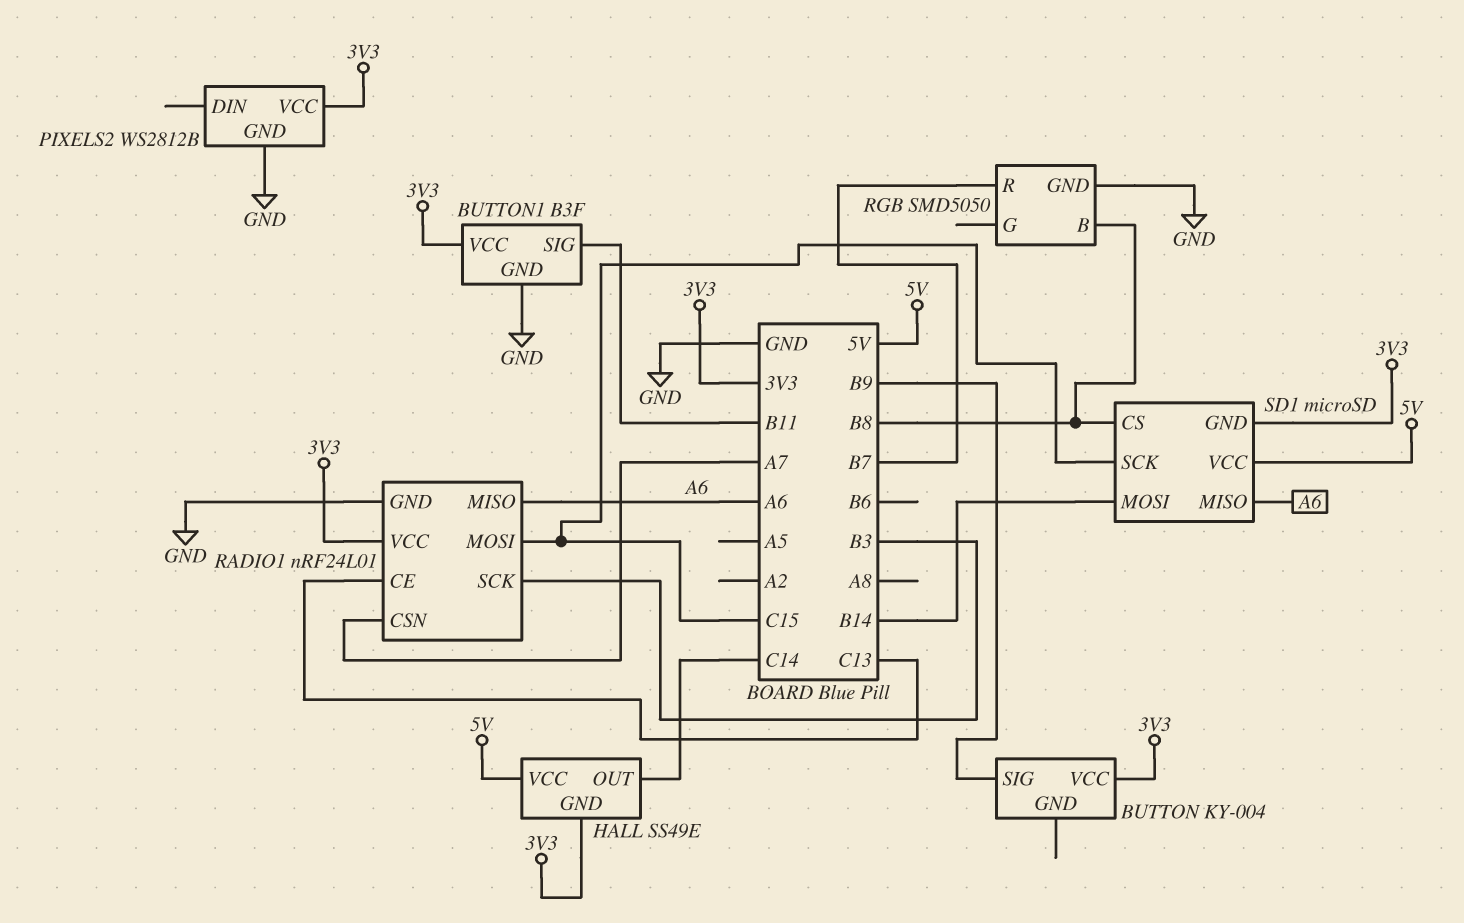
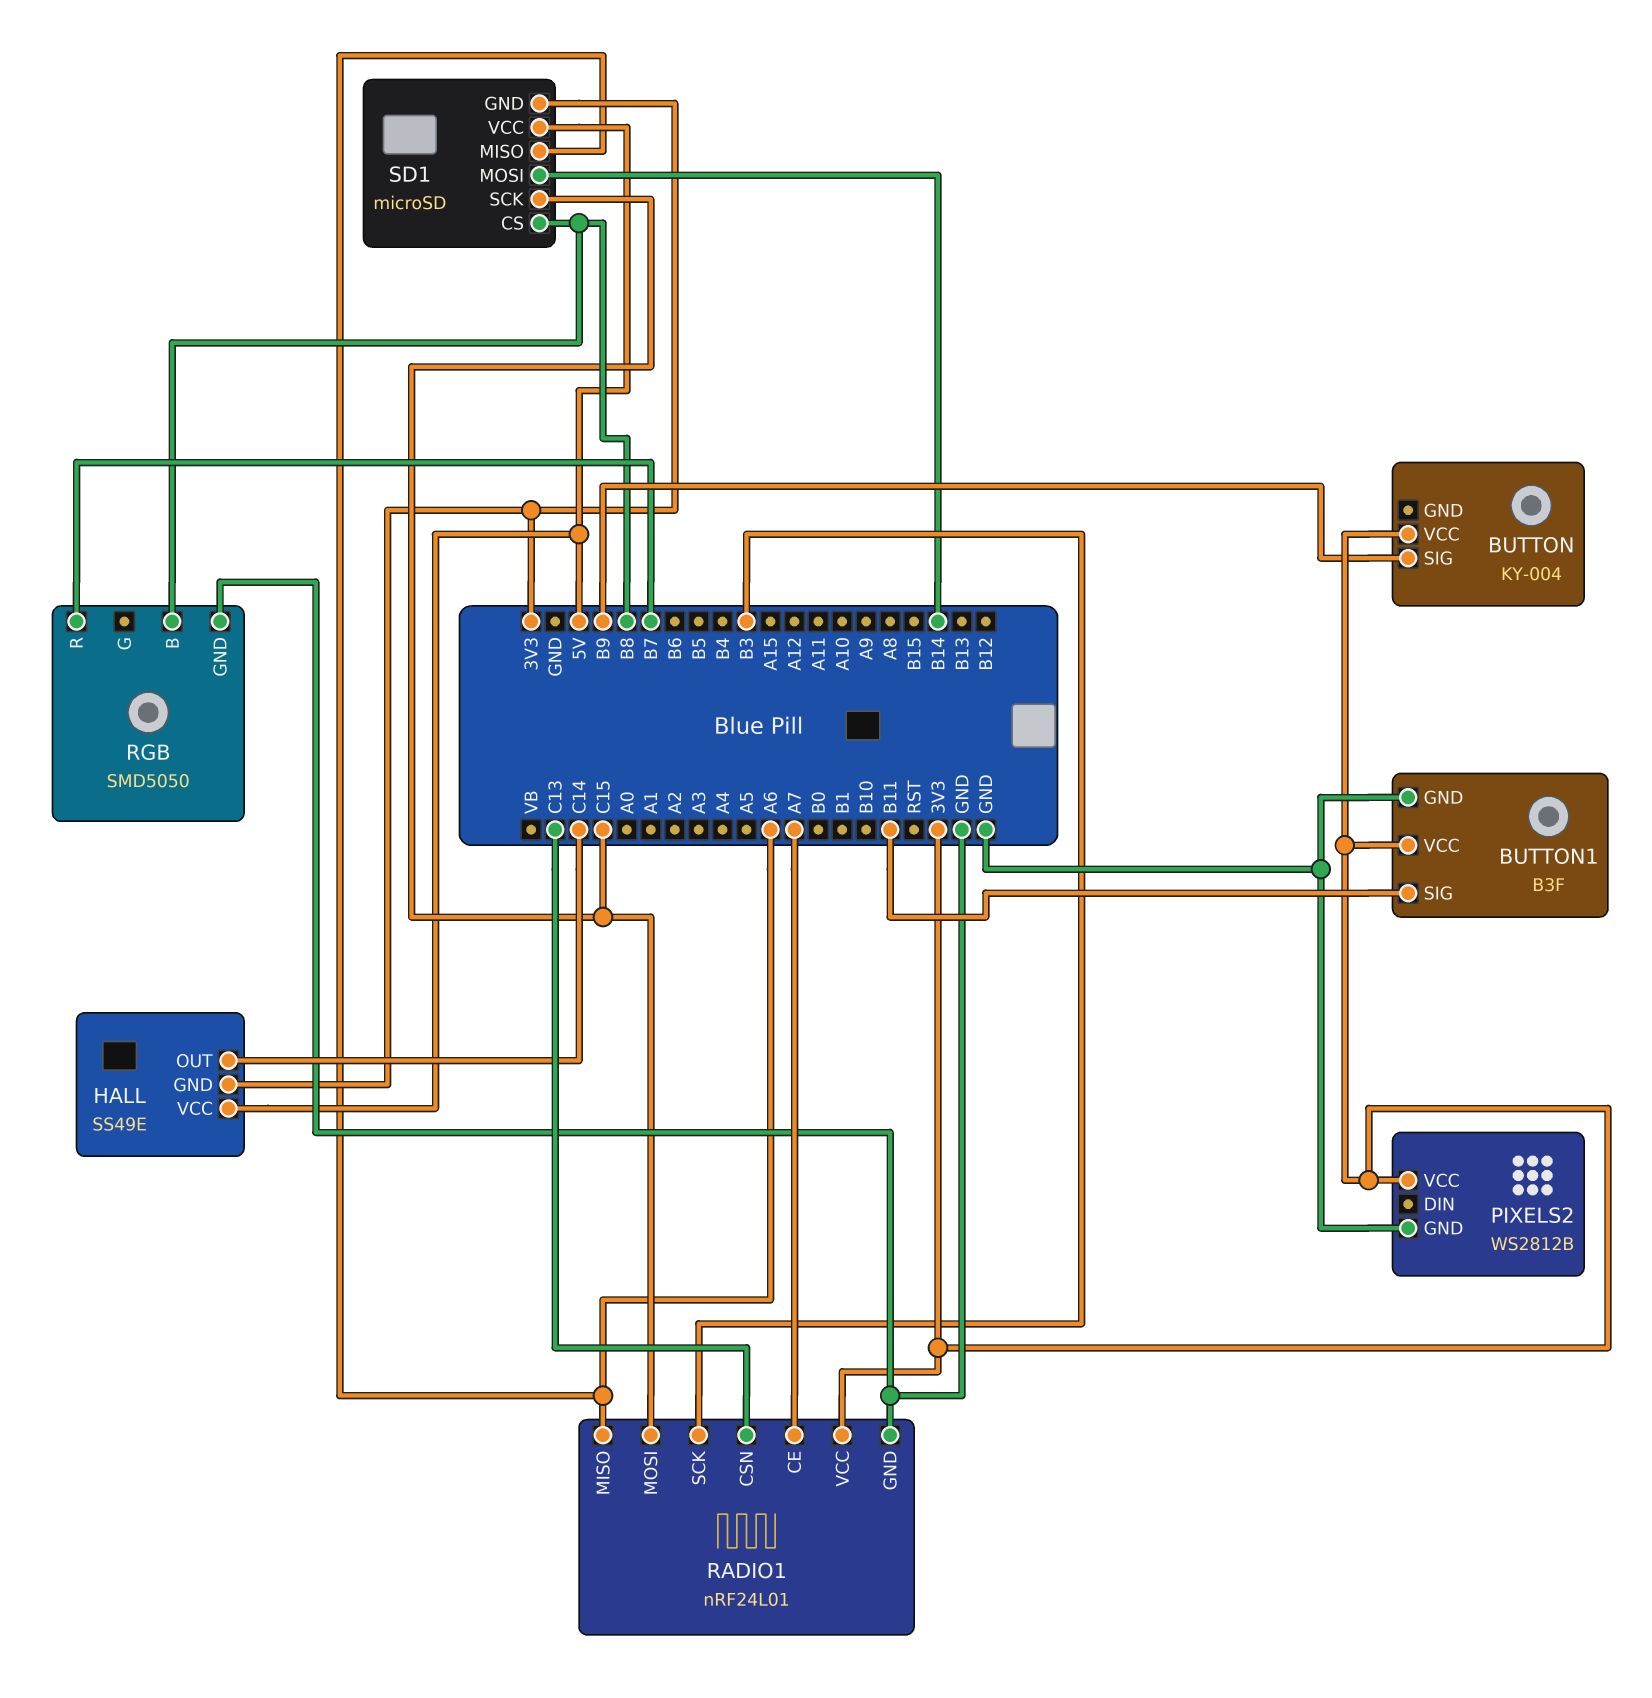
RADIO1 pin CE: C13 -> A7
RADIO1 pin CSN: A7 -> C13

